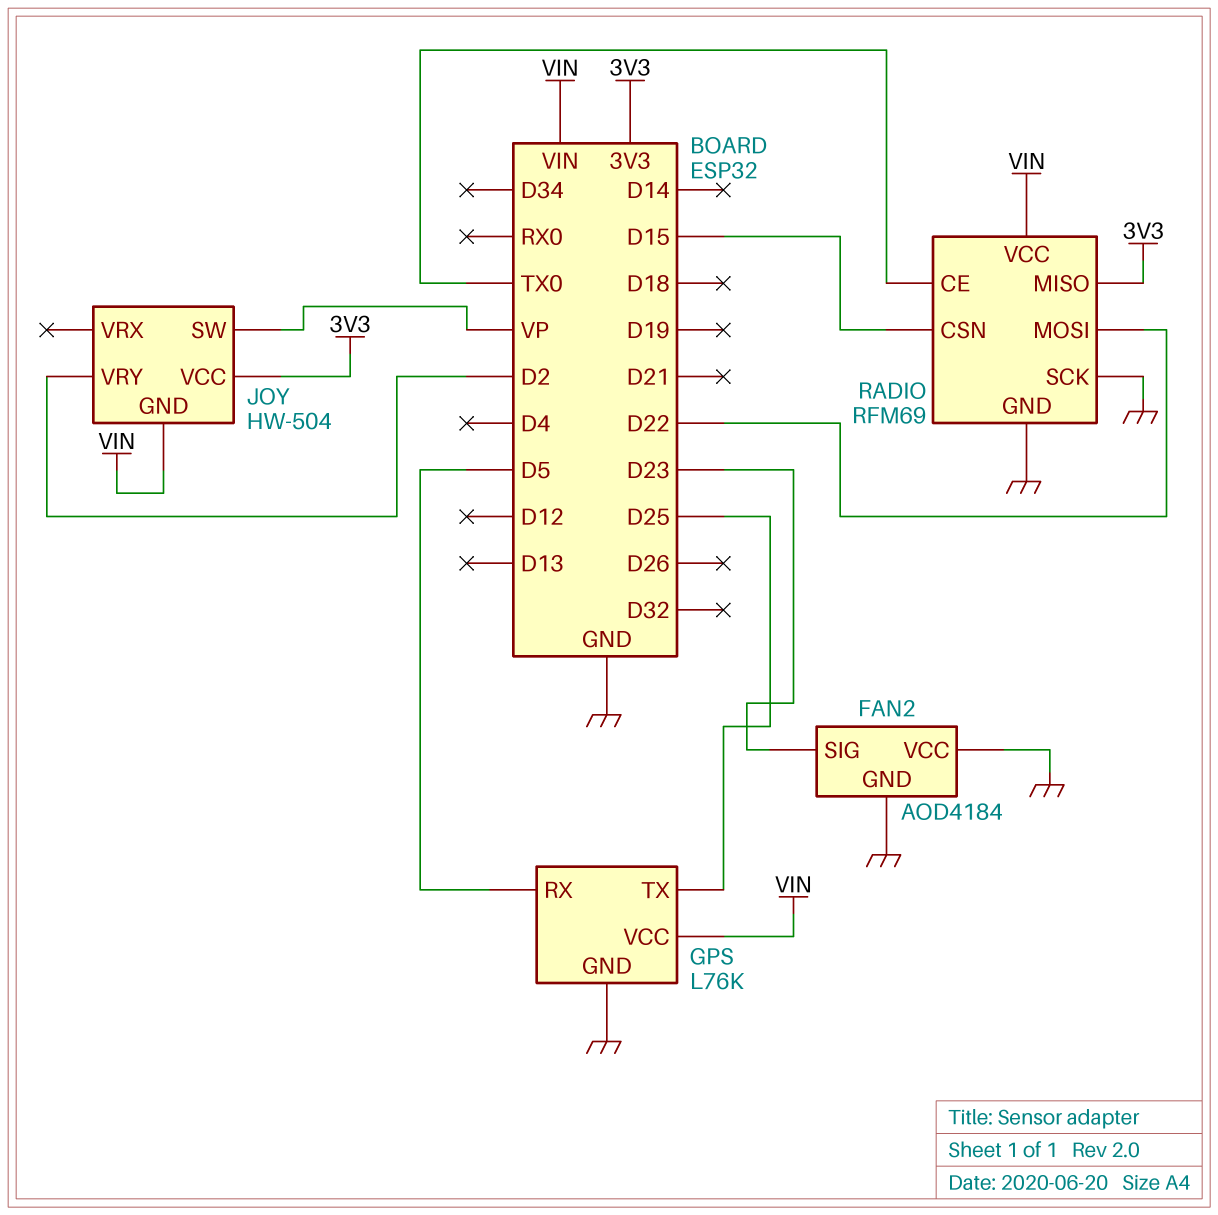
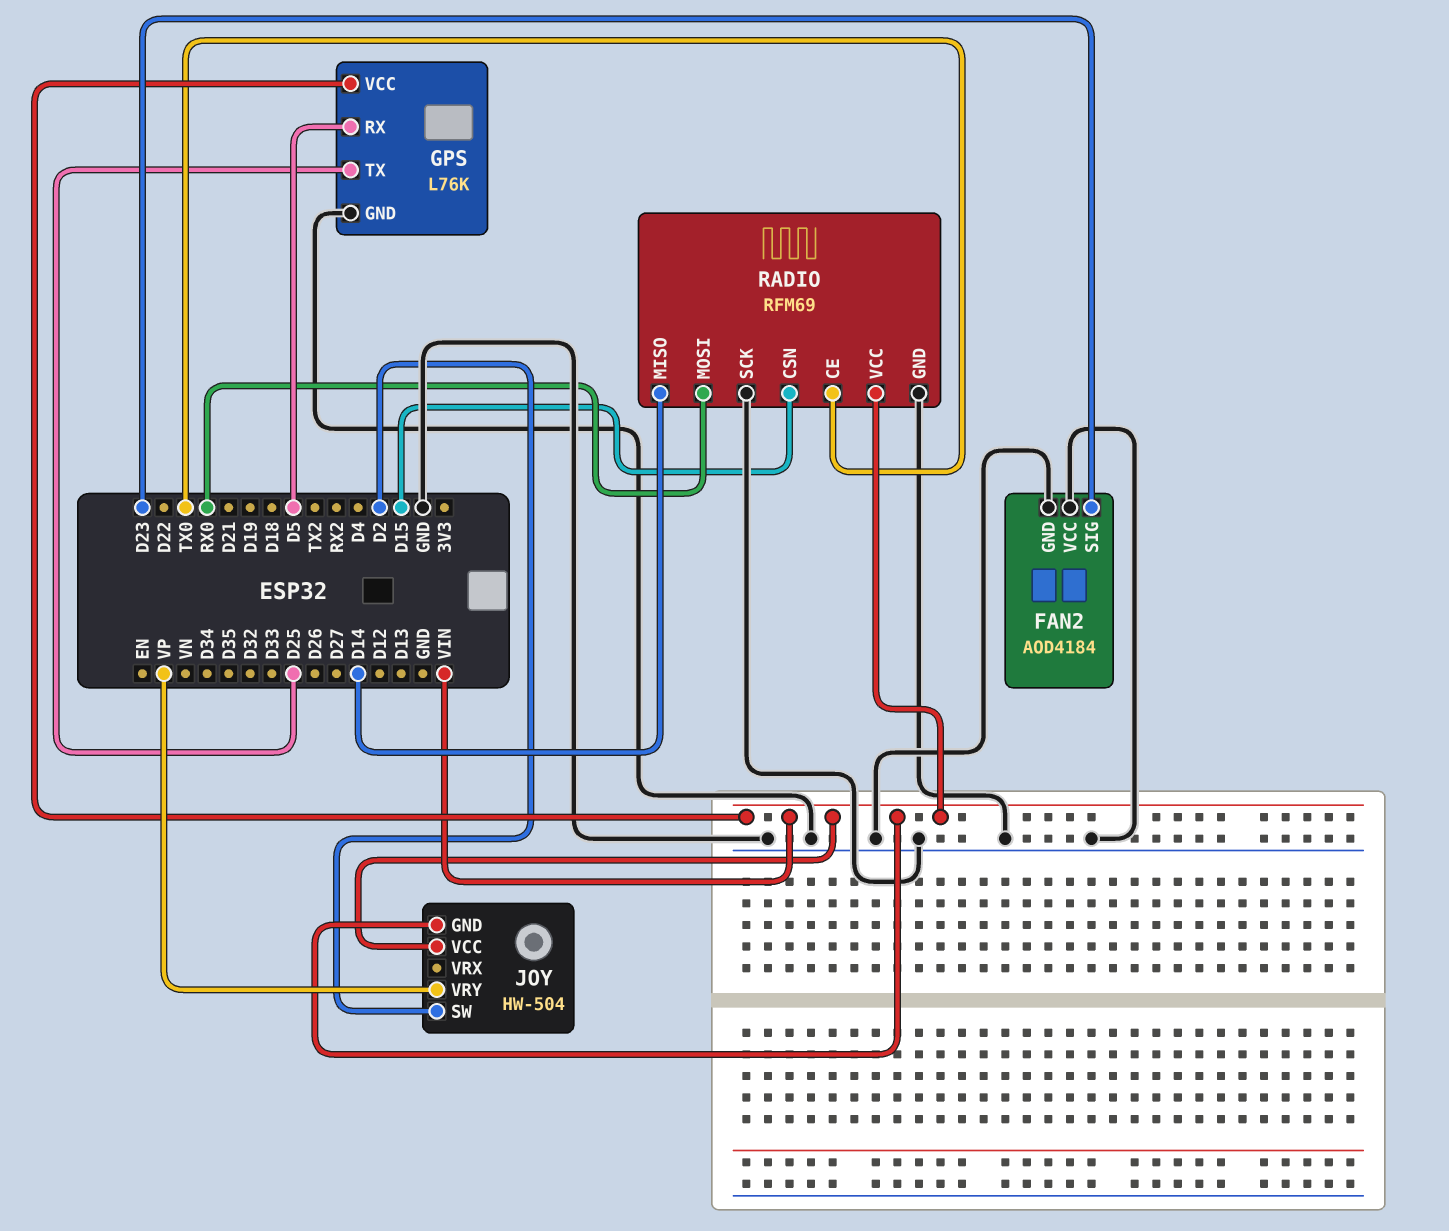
JOY pin SW: VP -> D2
JOY pin VCC: 3V3 -> VIN
JOY pin VRY: D2 -> VP
RADIO pin MISO: 3V3 -> D14
RADIO pin MOSI: D22 -> RX0

